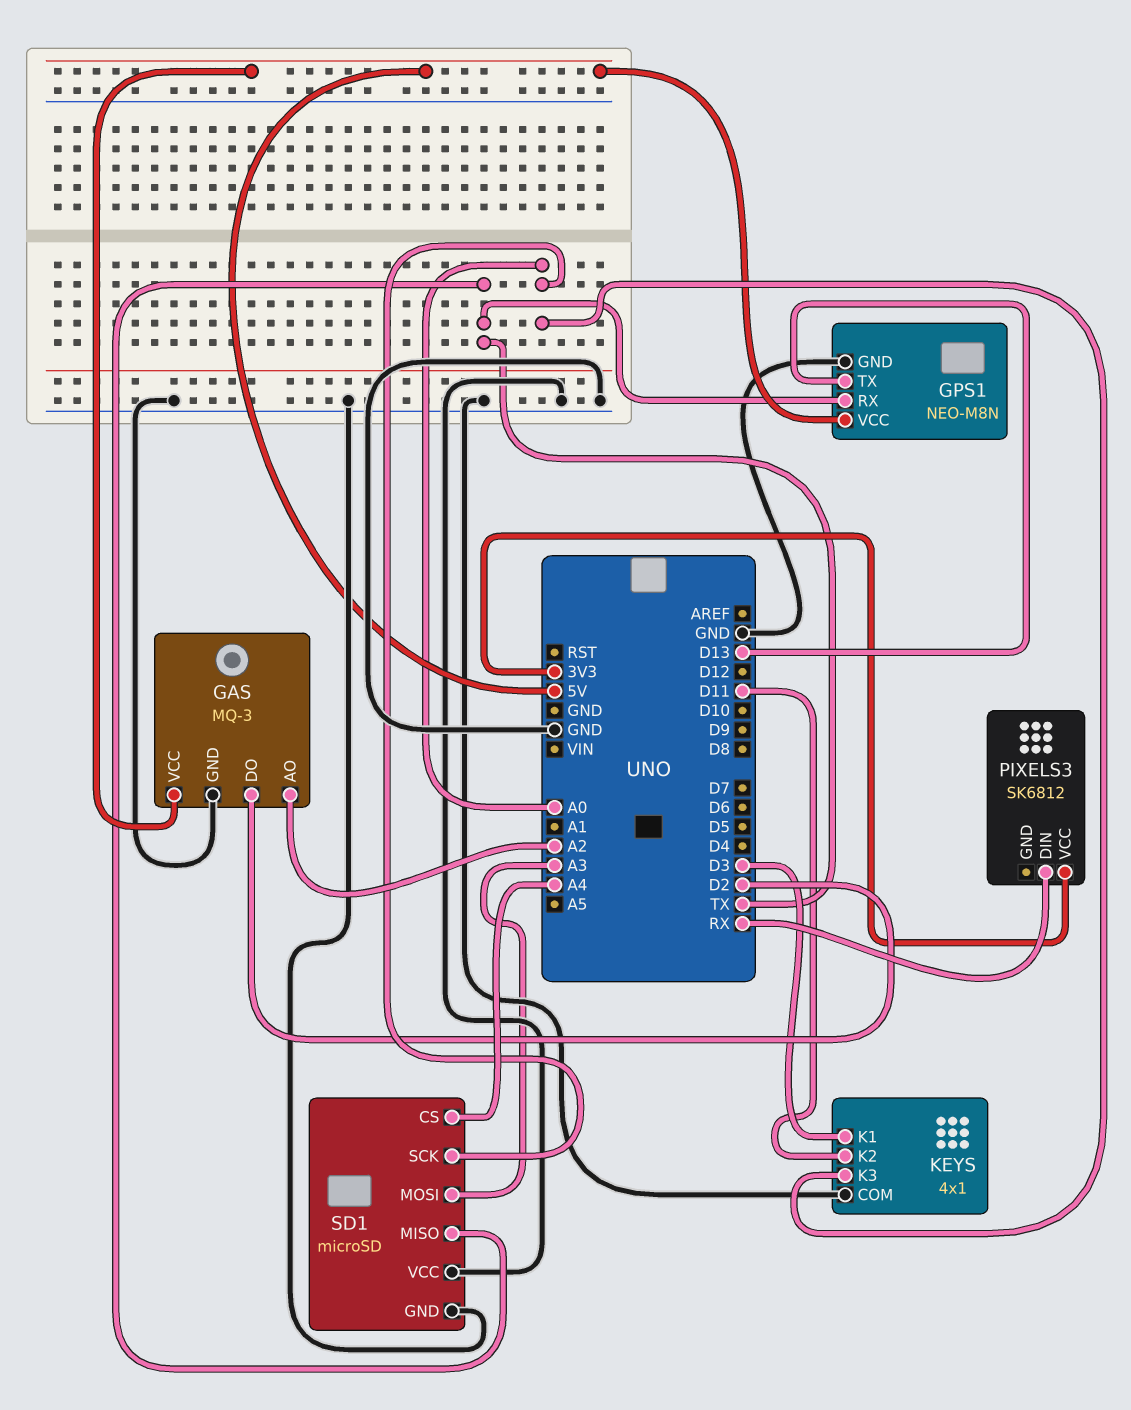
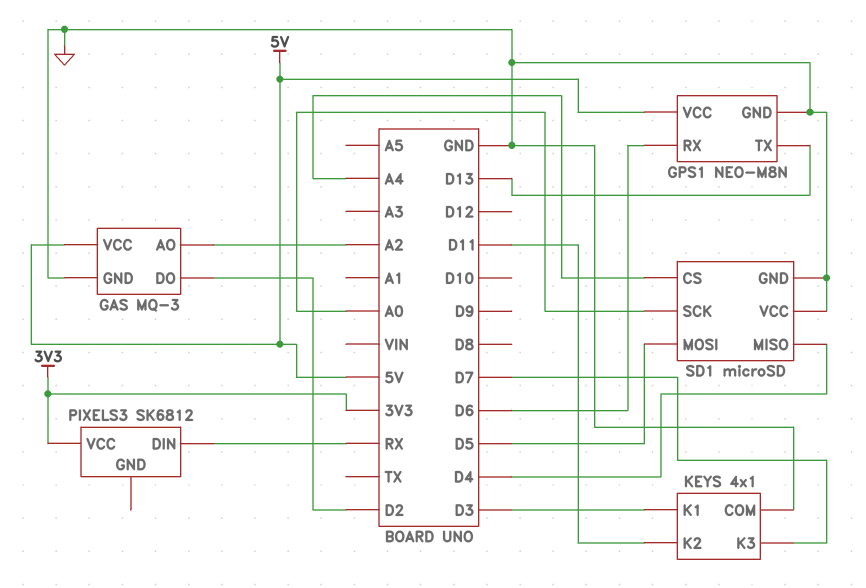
GPS1 pin RX: TX -> D6
KEYS pin K3: A0 -> D7
SD1 pin MISO: TX -> D4
SD1 pin MOSI: A3 -> D5

